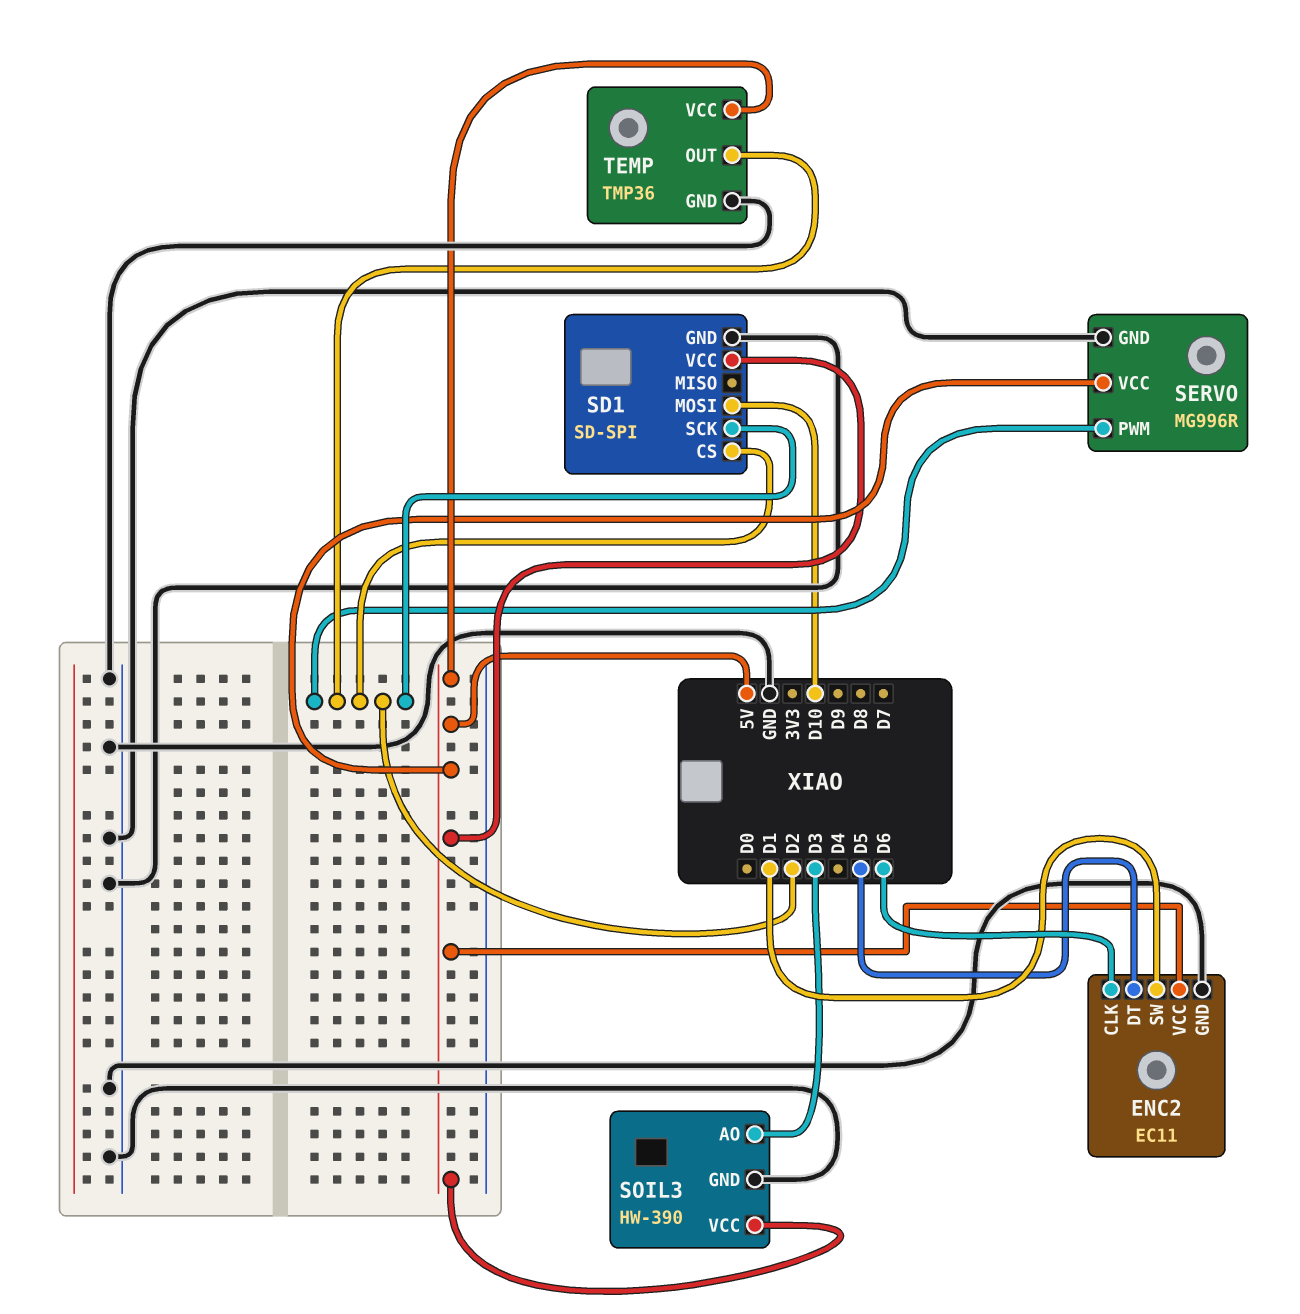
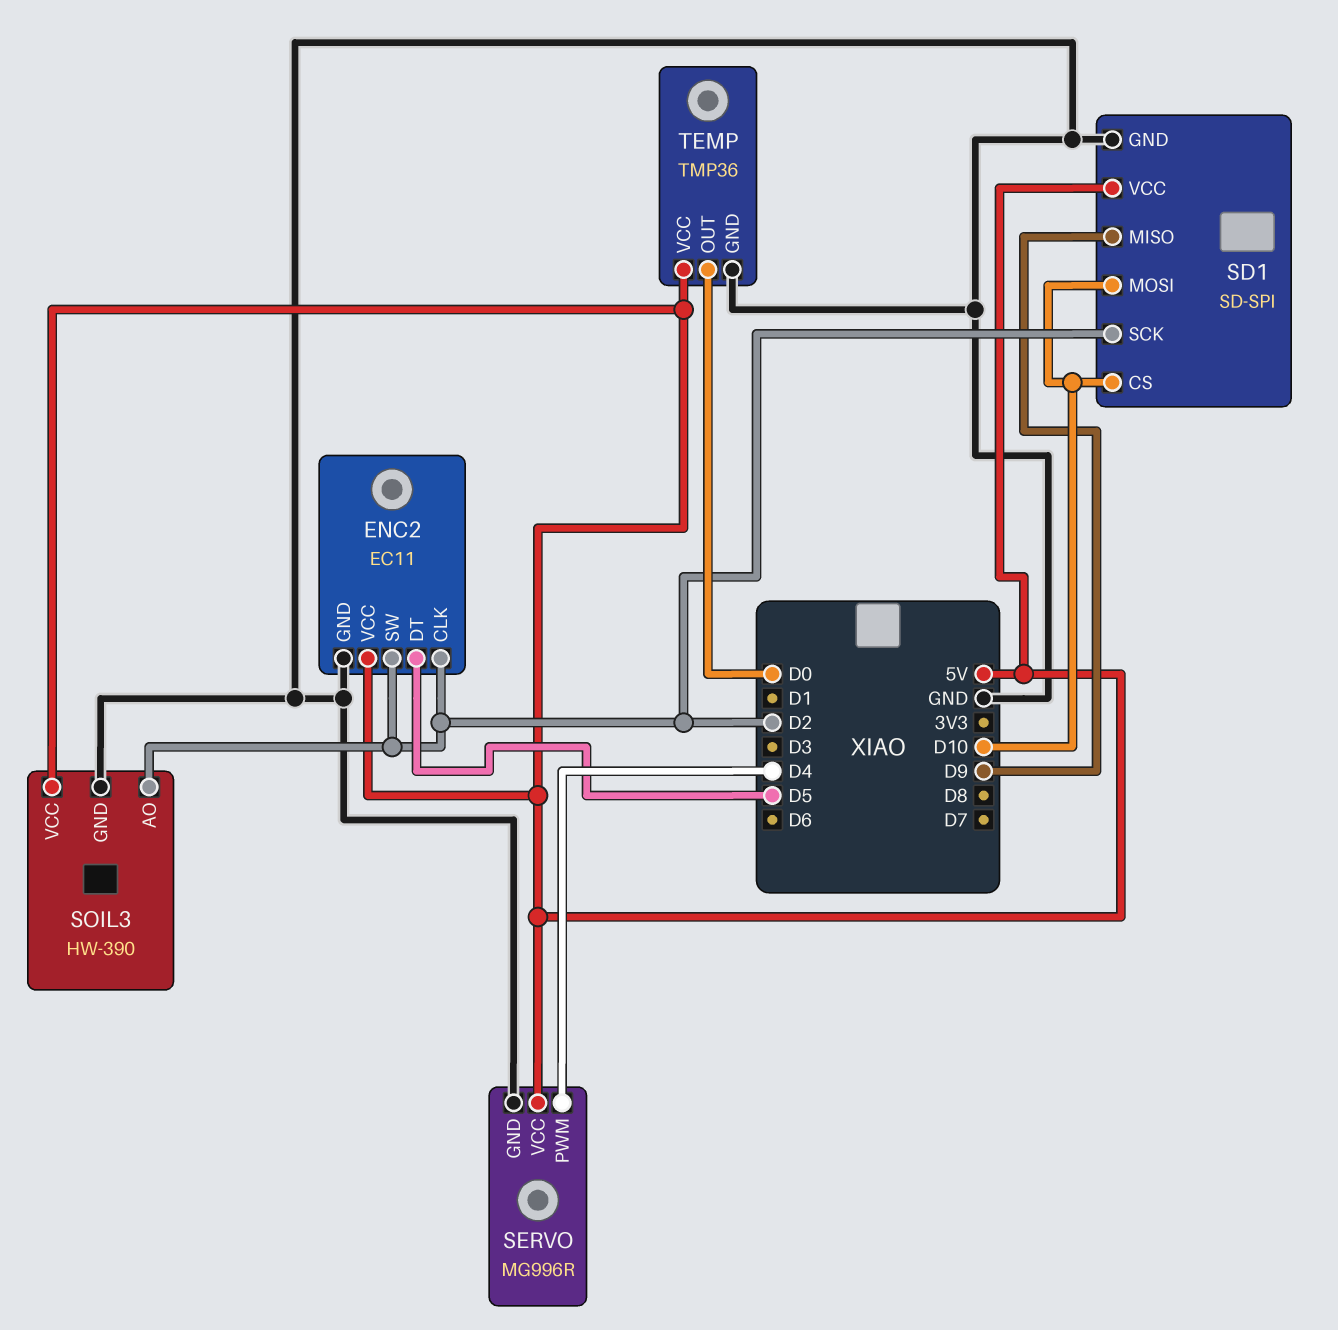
ENC2 pin CLK: D6 -> D2
ENC2 pin SW: D1 -> D2
SD1 pin CS: D2 -> D10
SD1 pin MISO: none -> D9
SERVO pin PWM: D2 -> D4
SOIL3 pin AO: D3 -> D2
TEMP pin OUT: D2 -> D0

